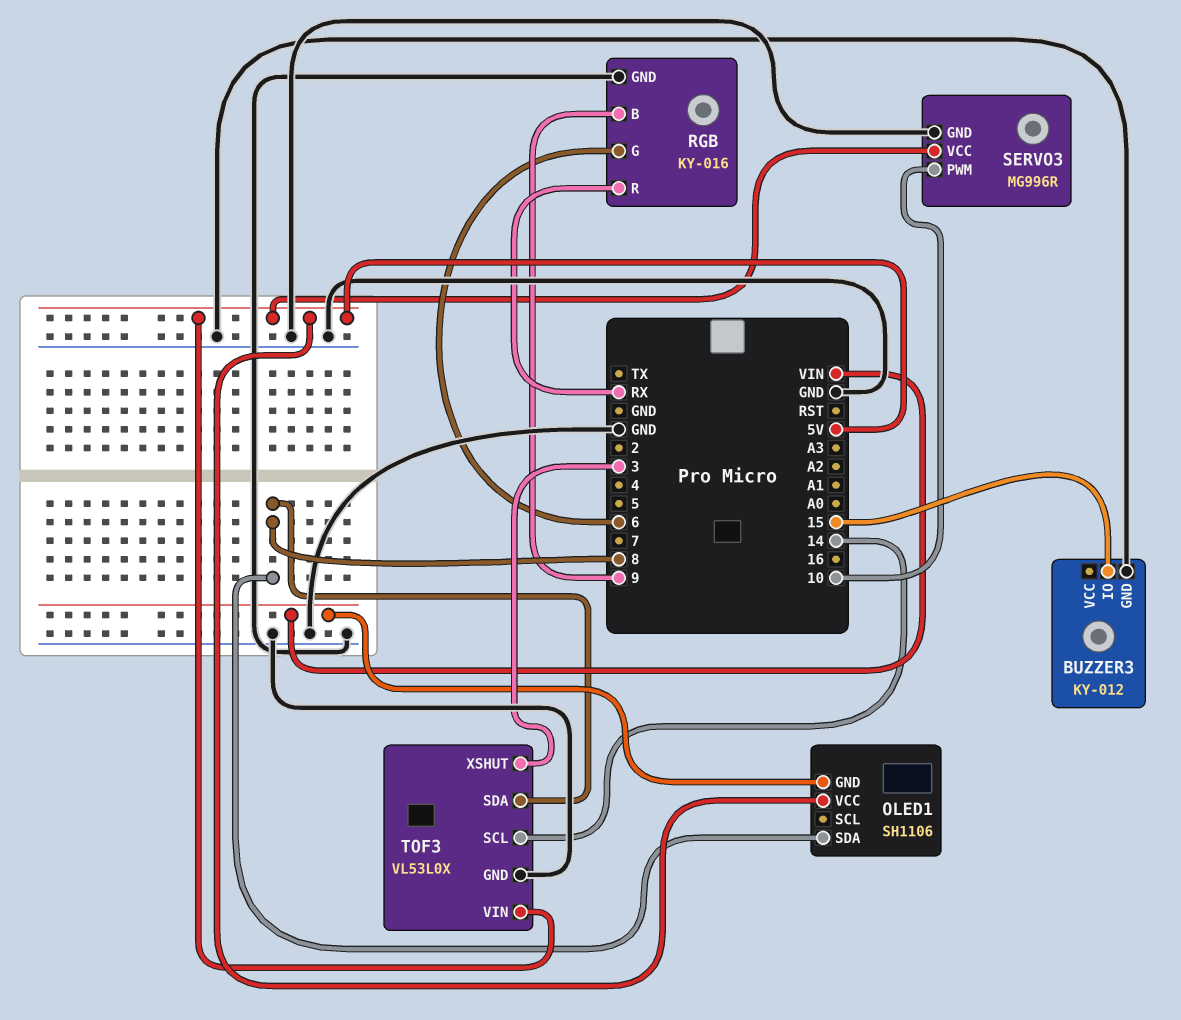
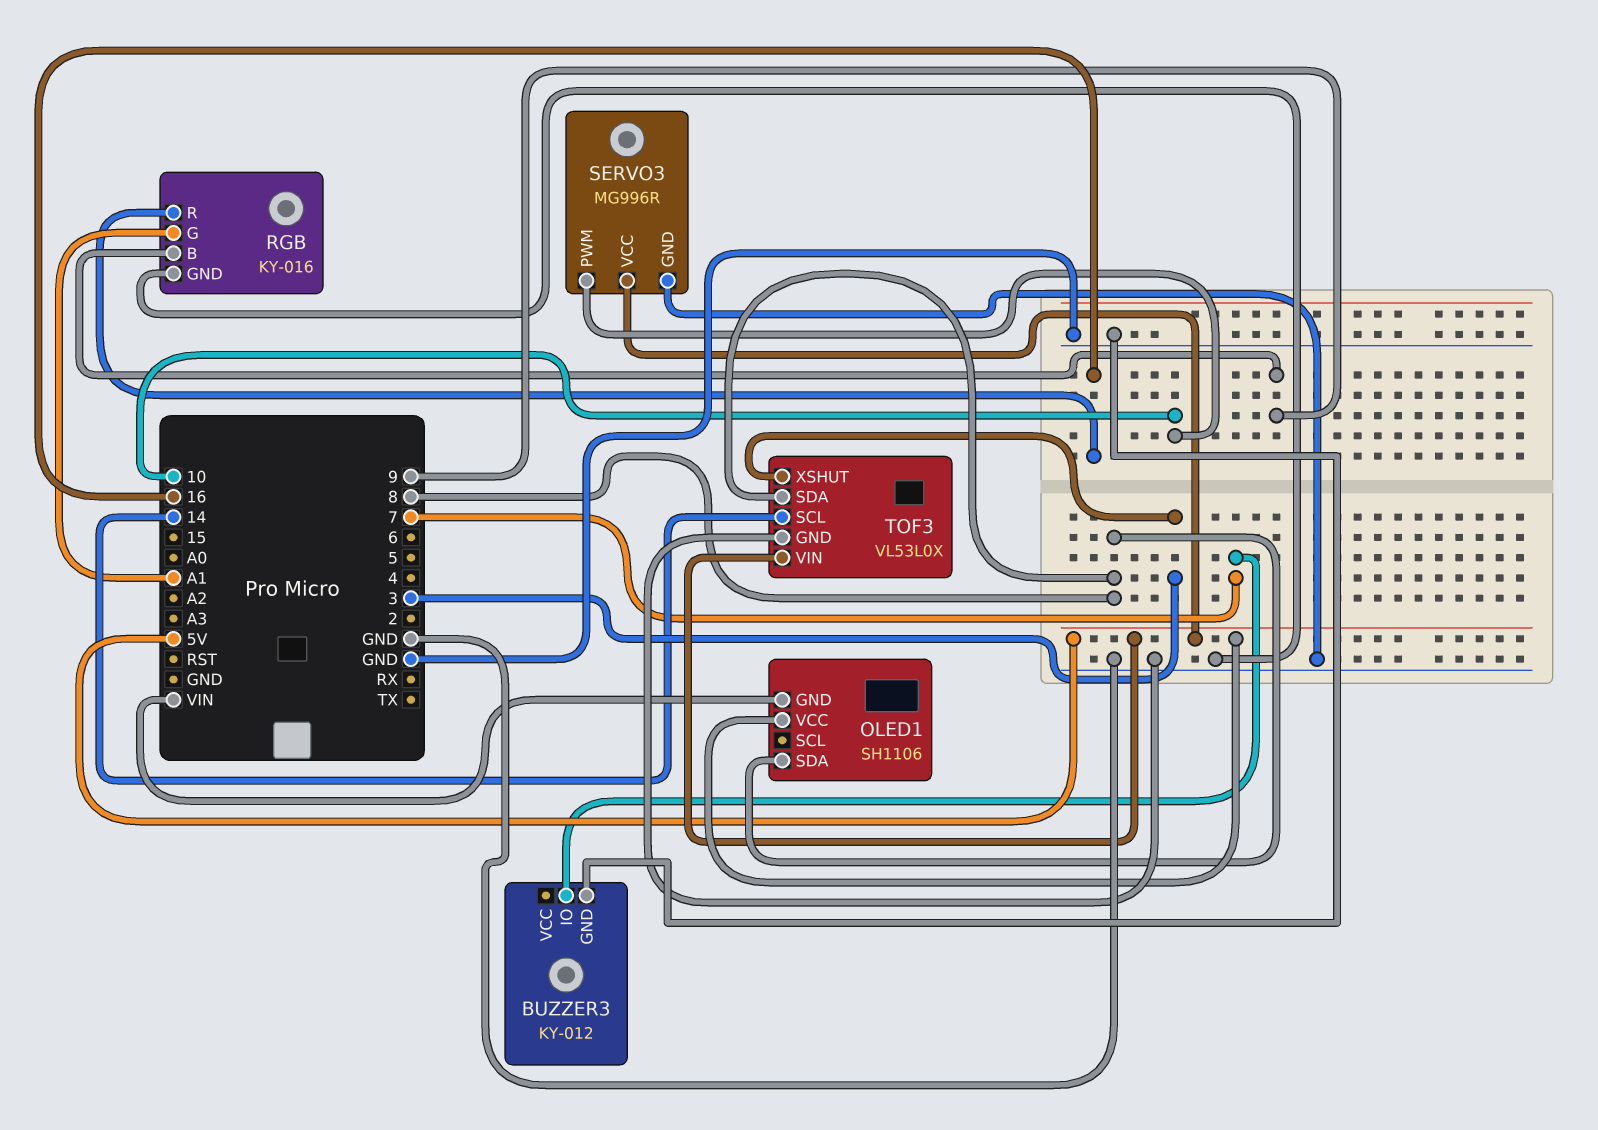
BUZZER3 pin IO: 15 -> 7
RGB pin G: 6 -> A1
RGB pin R: RX -> 16

